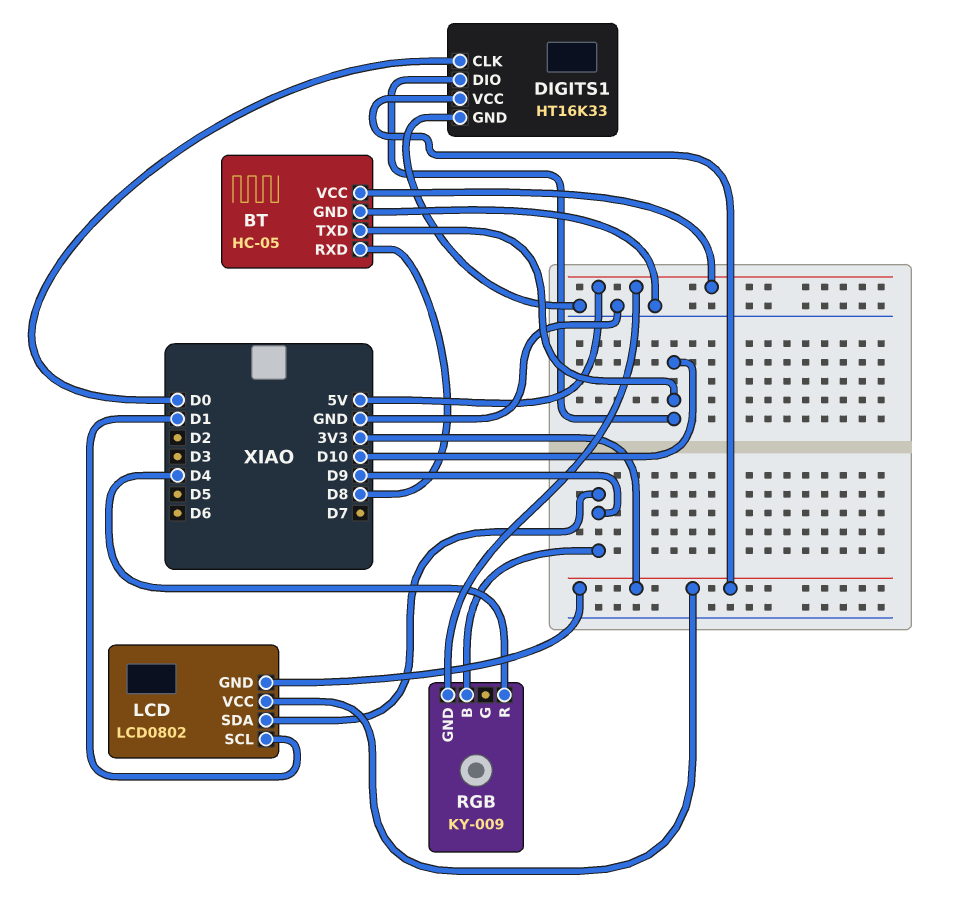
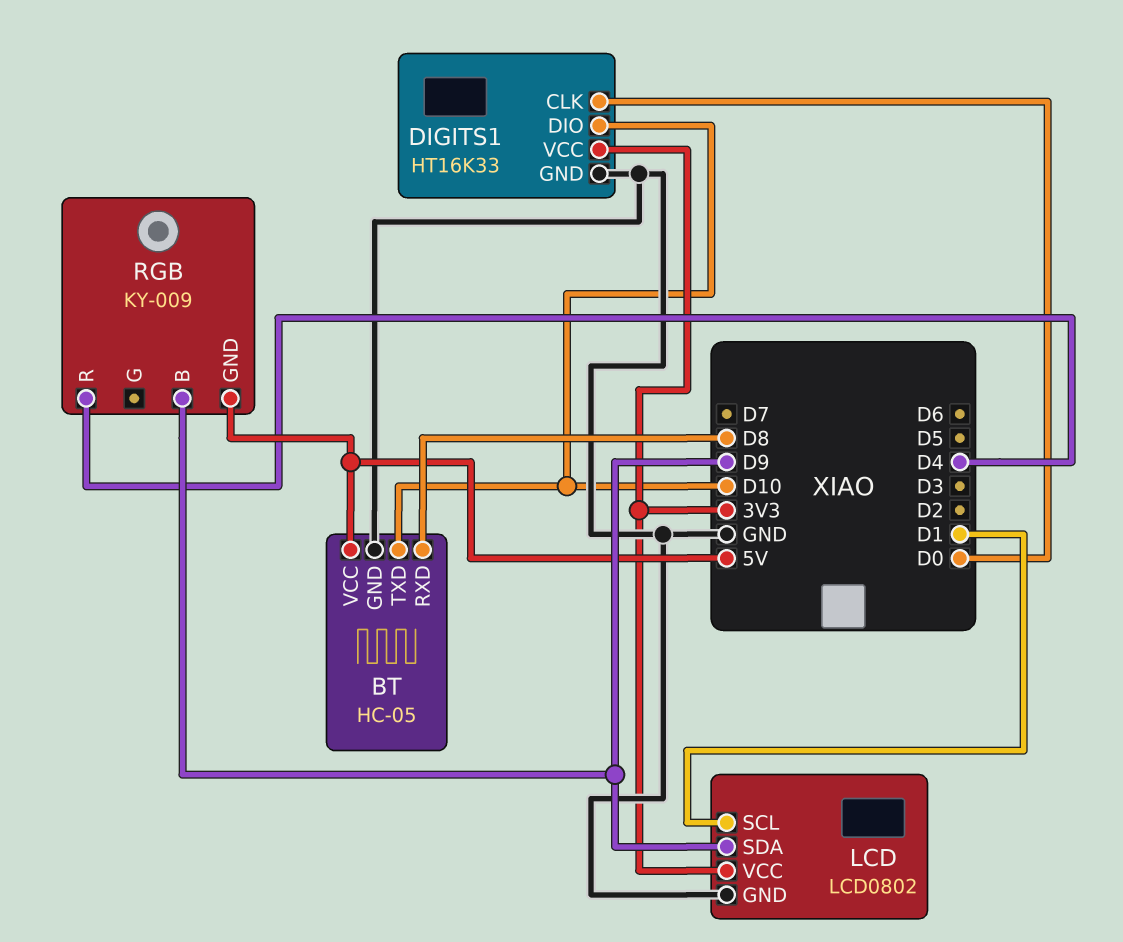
LCD pin GND: 3V3 -> GND

